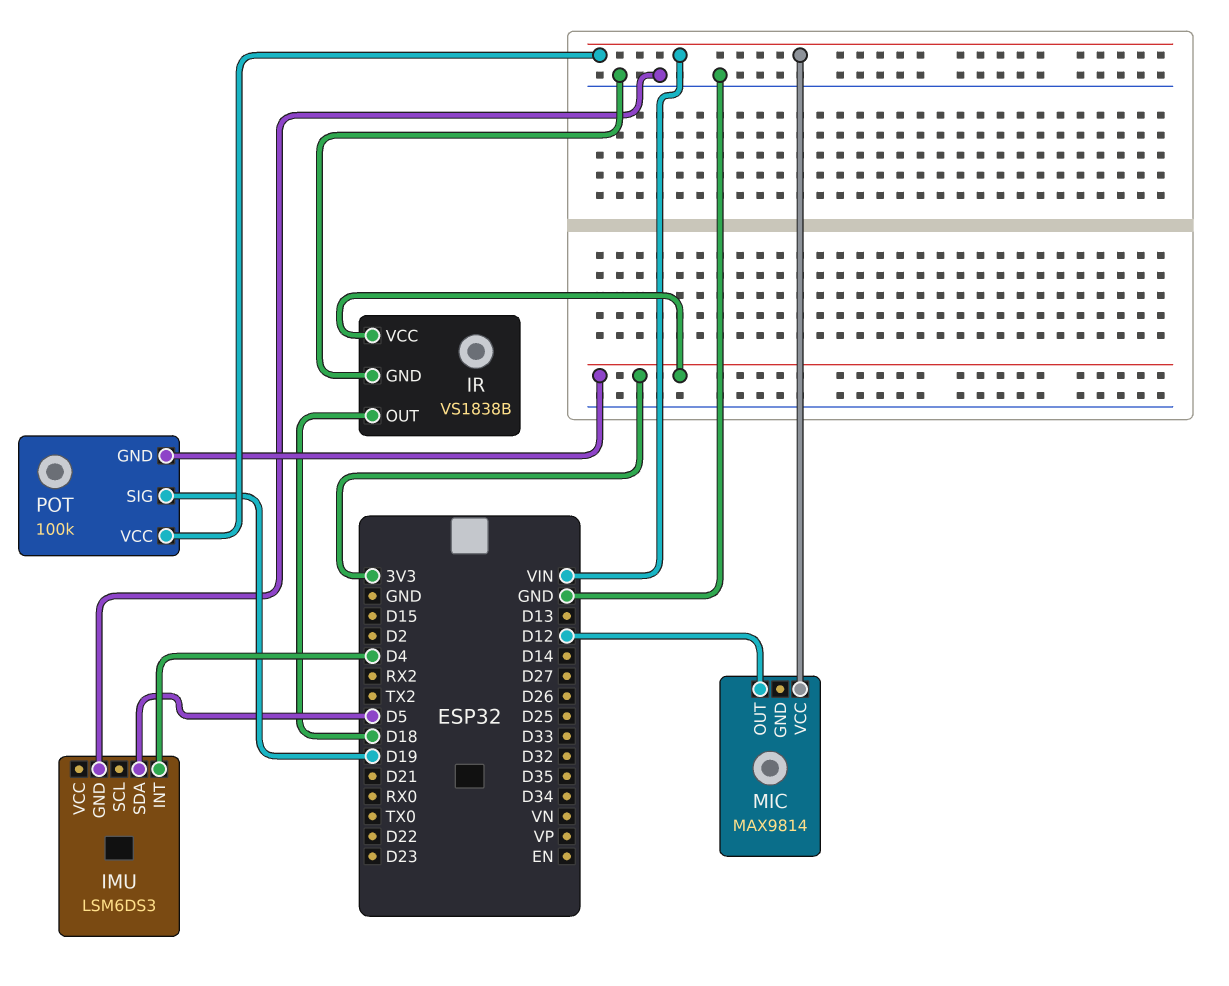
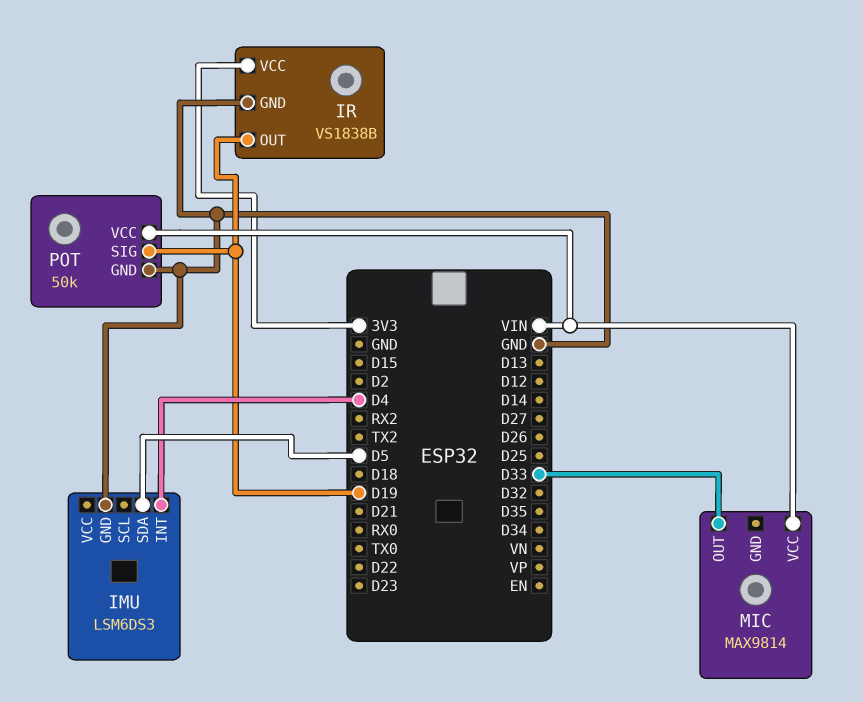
IR pin OUT: D18 -> D19
MIC pin OUT: D12 -> D33
POT: 100k -> 50k
POT pin GND: 3V3 -> GND

